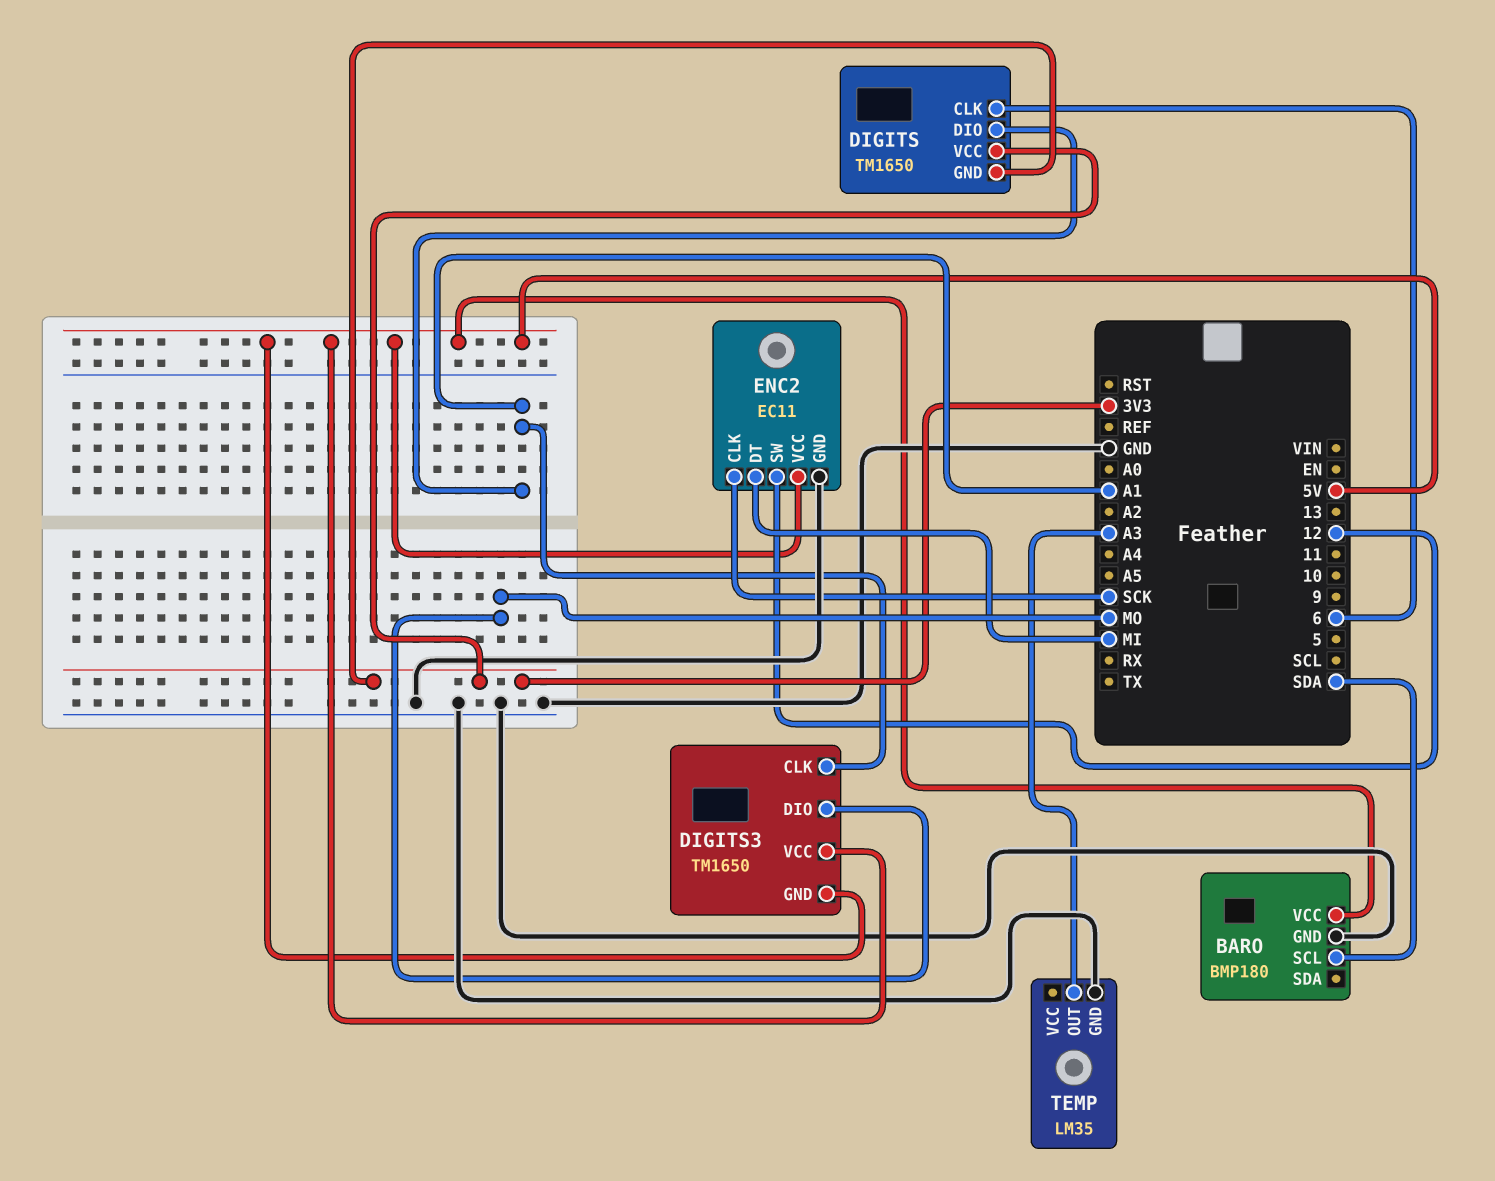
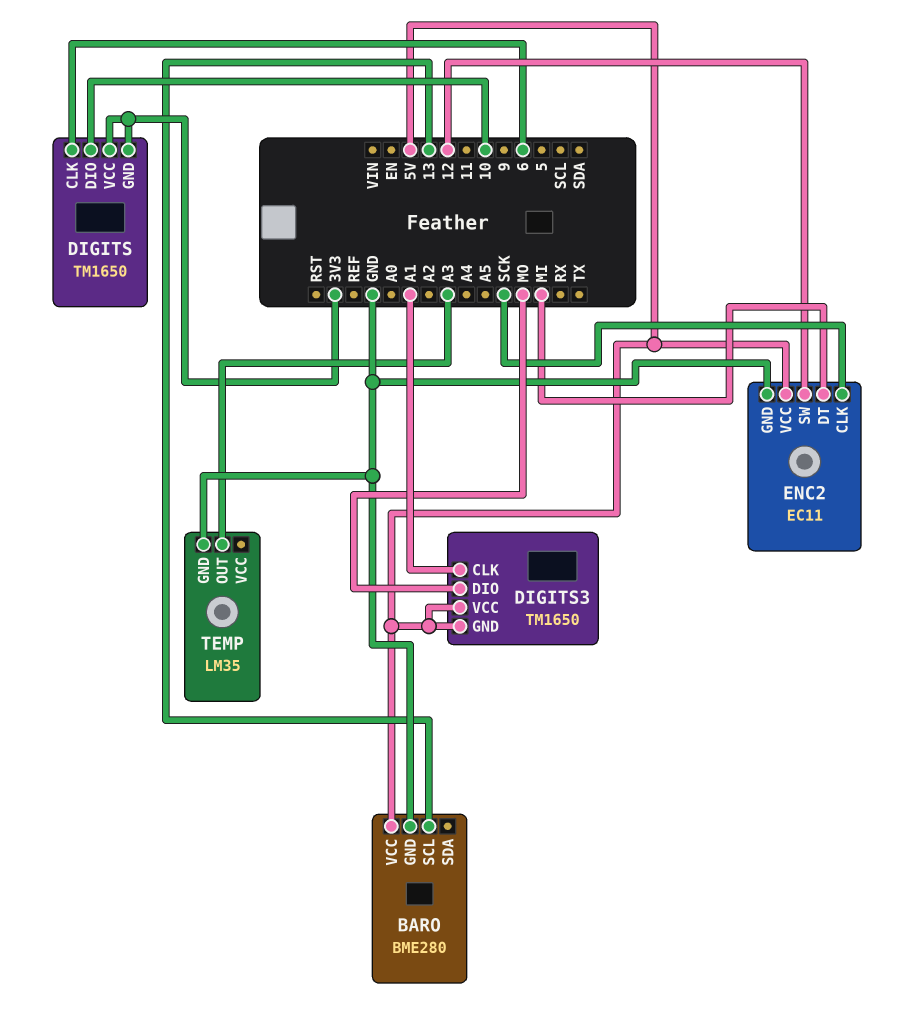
BARO: BMP180 -> BME280
BARO pin SCL: SDA -> 13
DIGITS pin DIO: A1 -> 10

